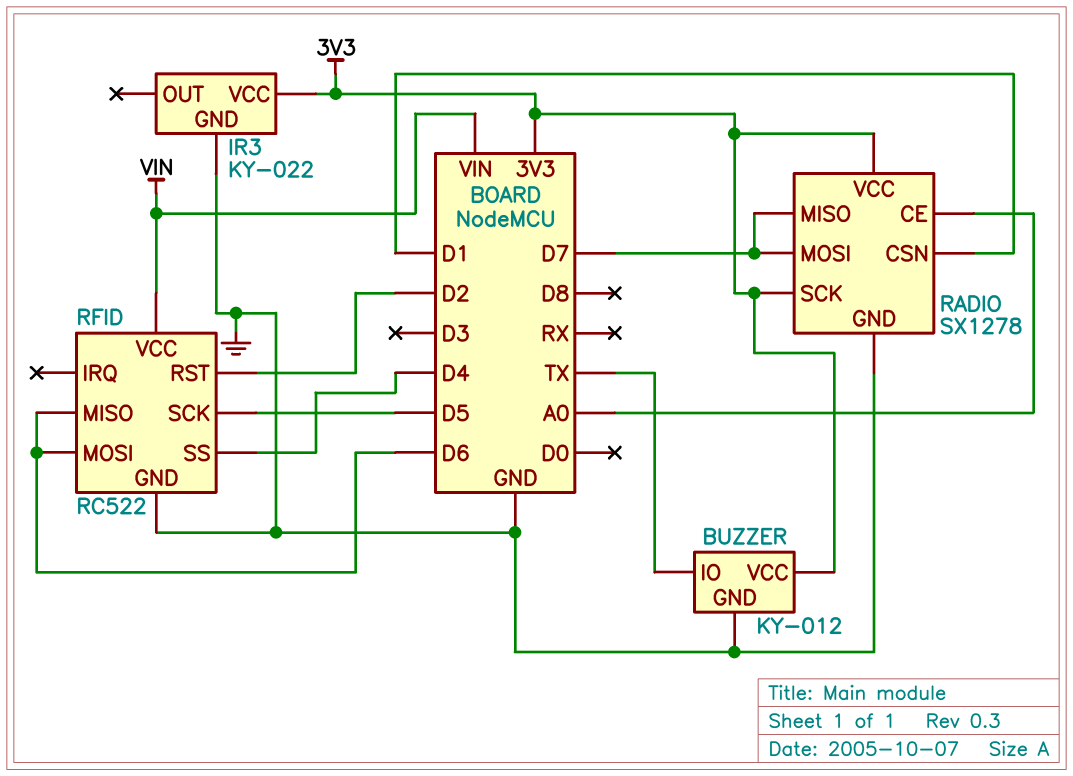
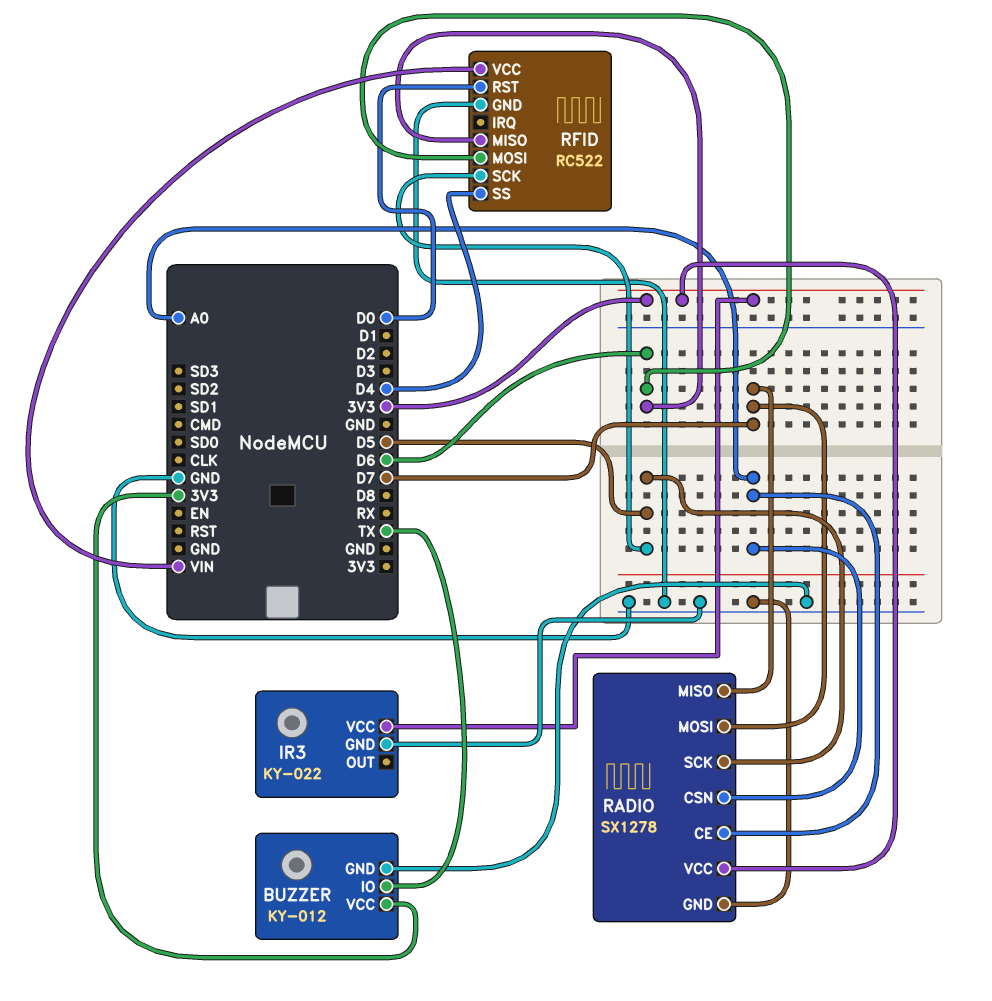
RADIO pin CSN: D1 -> A0
RADIO pin SCK: 3V3 -> D5
RFID pin RST: D2 -> D0

